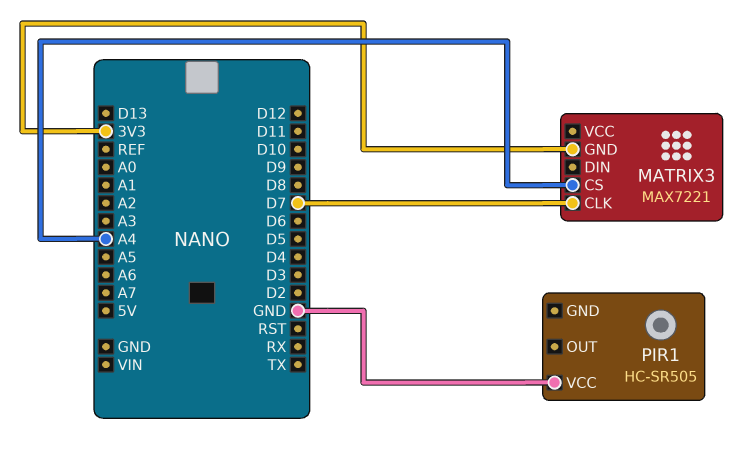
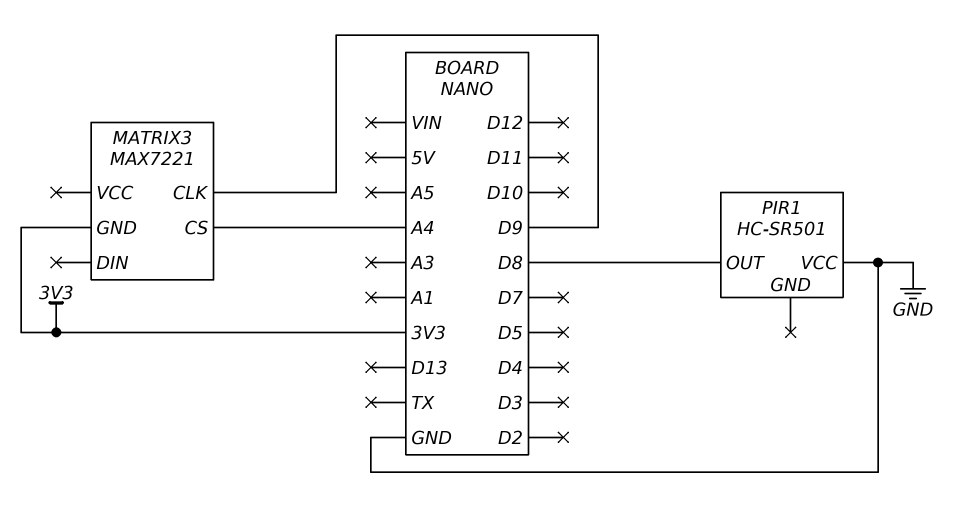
MATRIX3 pin CLK: D7 -> D9
PIR1: HC-SR505 -> HC-SR501
PIR1 pin OUT: none -> D8

